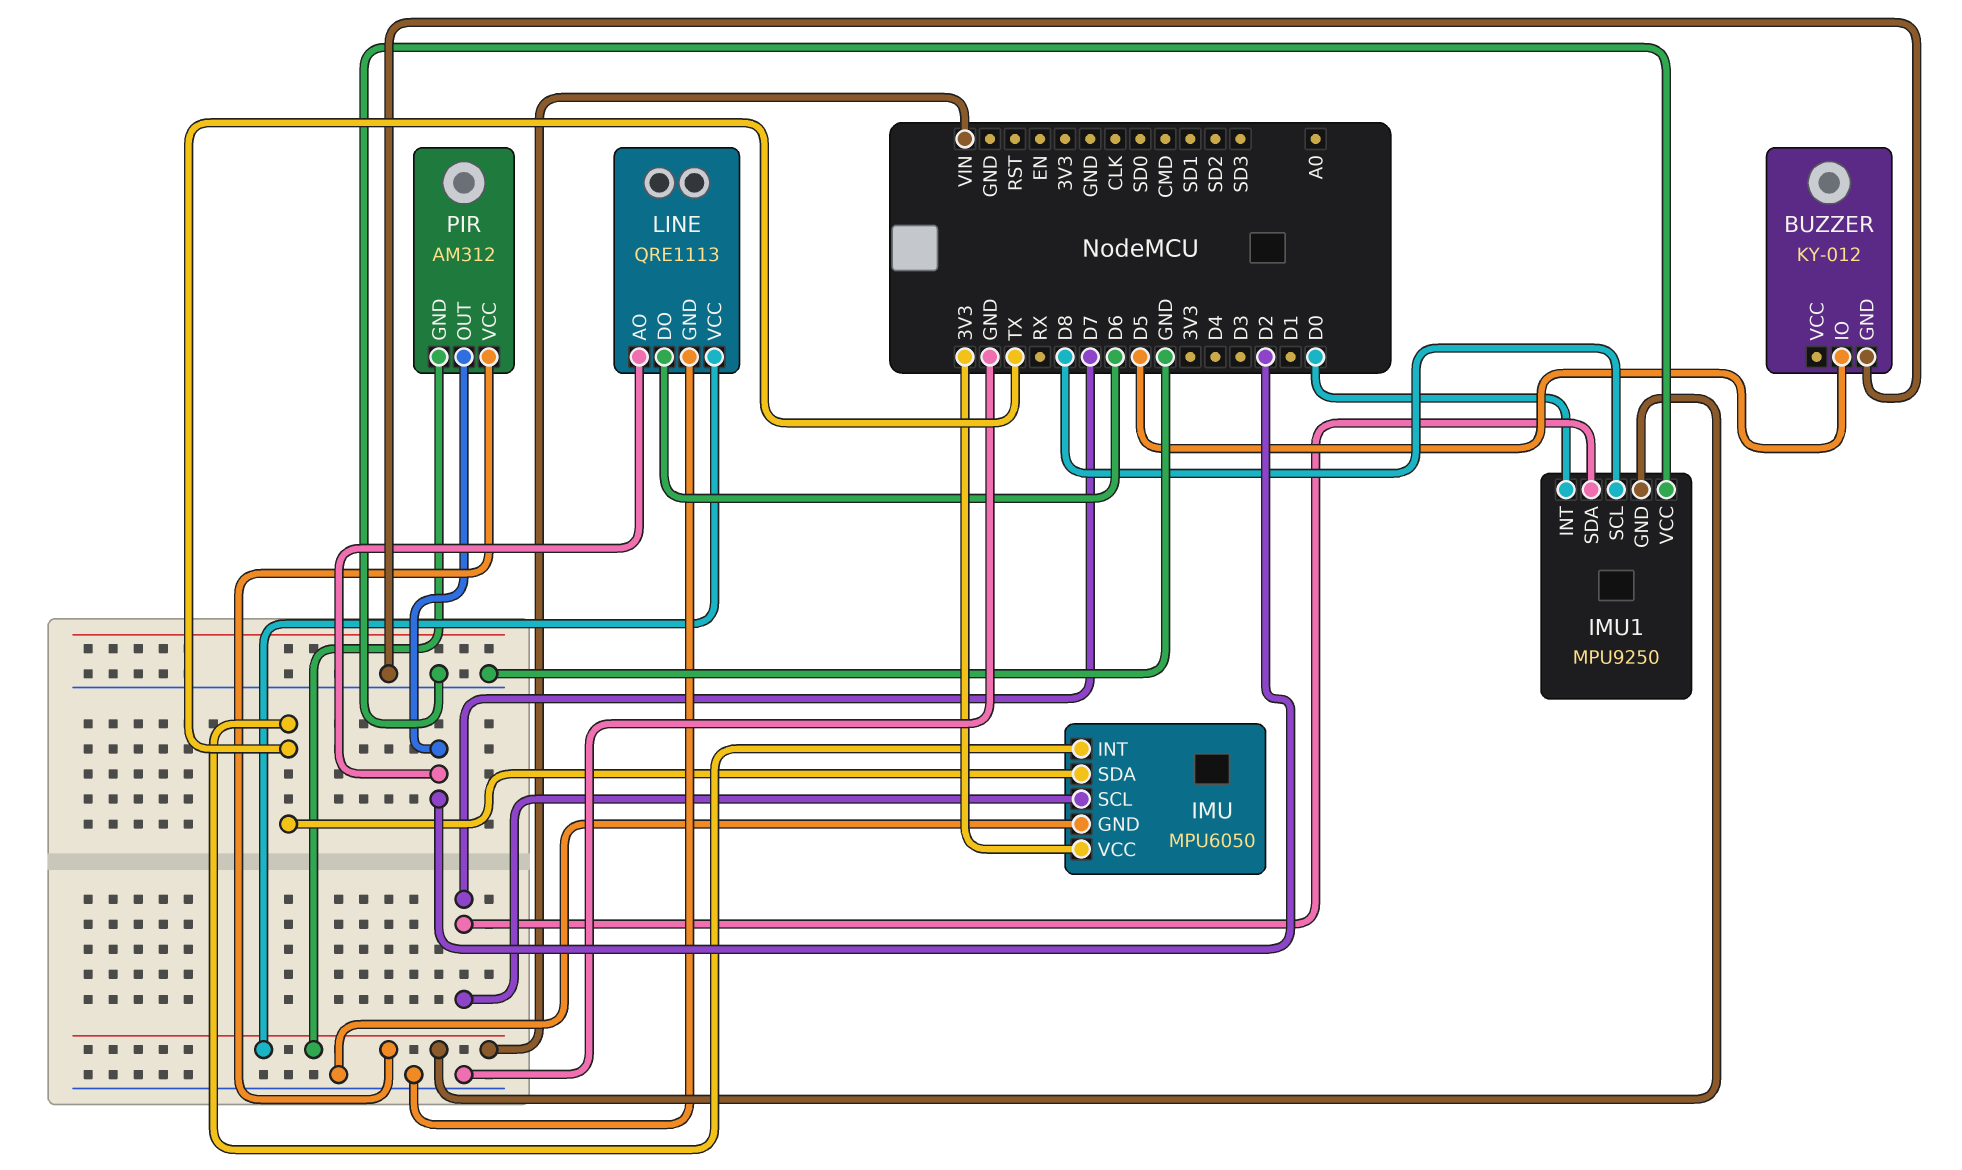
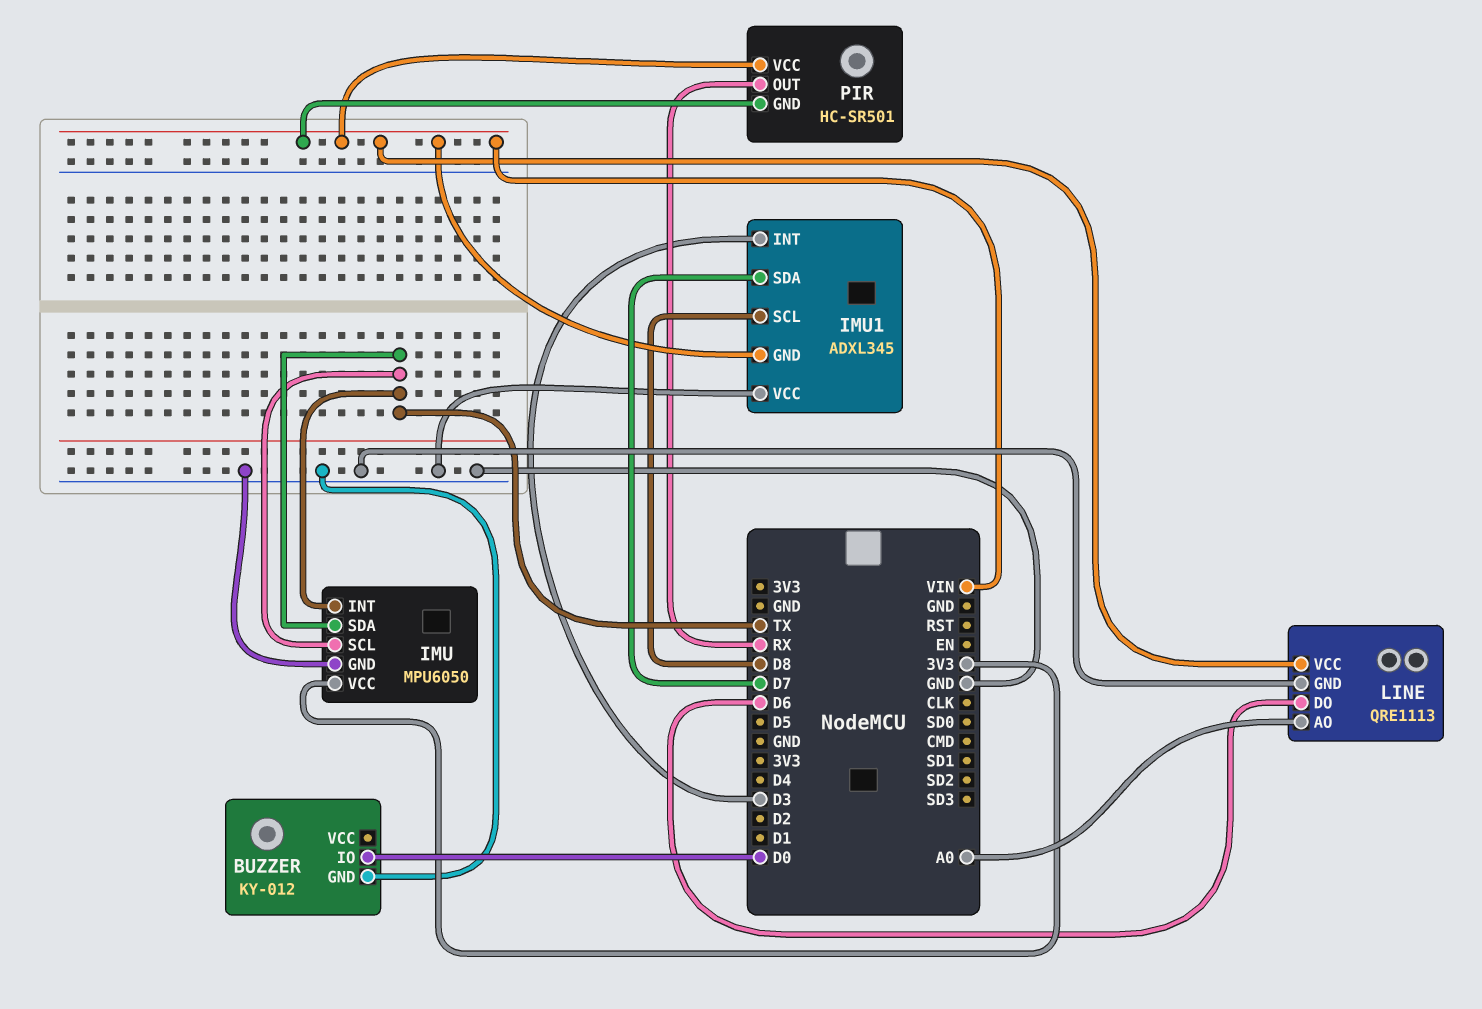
BUZZER pin IO: D5 -> D0
IMU pin SCL: D7 -> TX
IMU1: MPU9250 -> ADXL345
IMU1 pin INT: D0 -> D3
LINE pin AO: D2 -> A0
PIR: AM312 -> HC-SR501
PIR pin OUT: D2 -> RX

